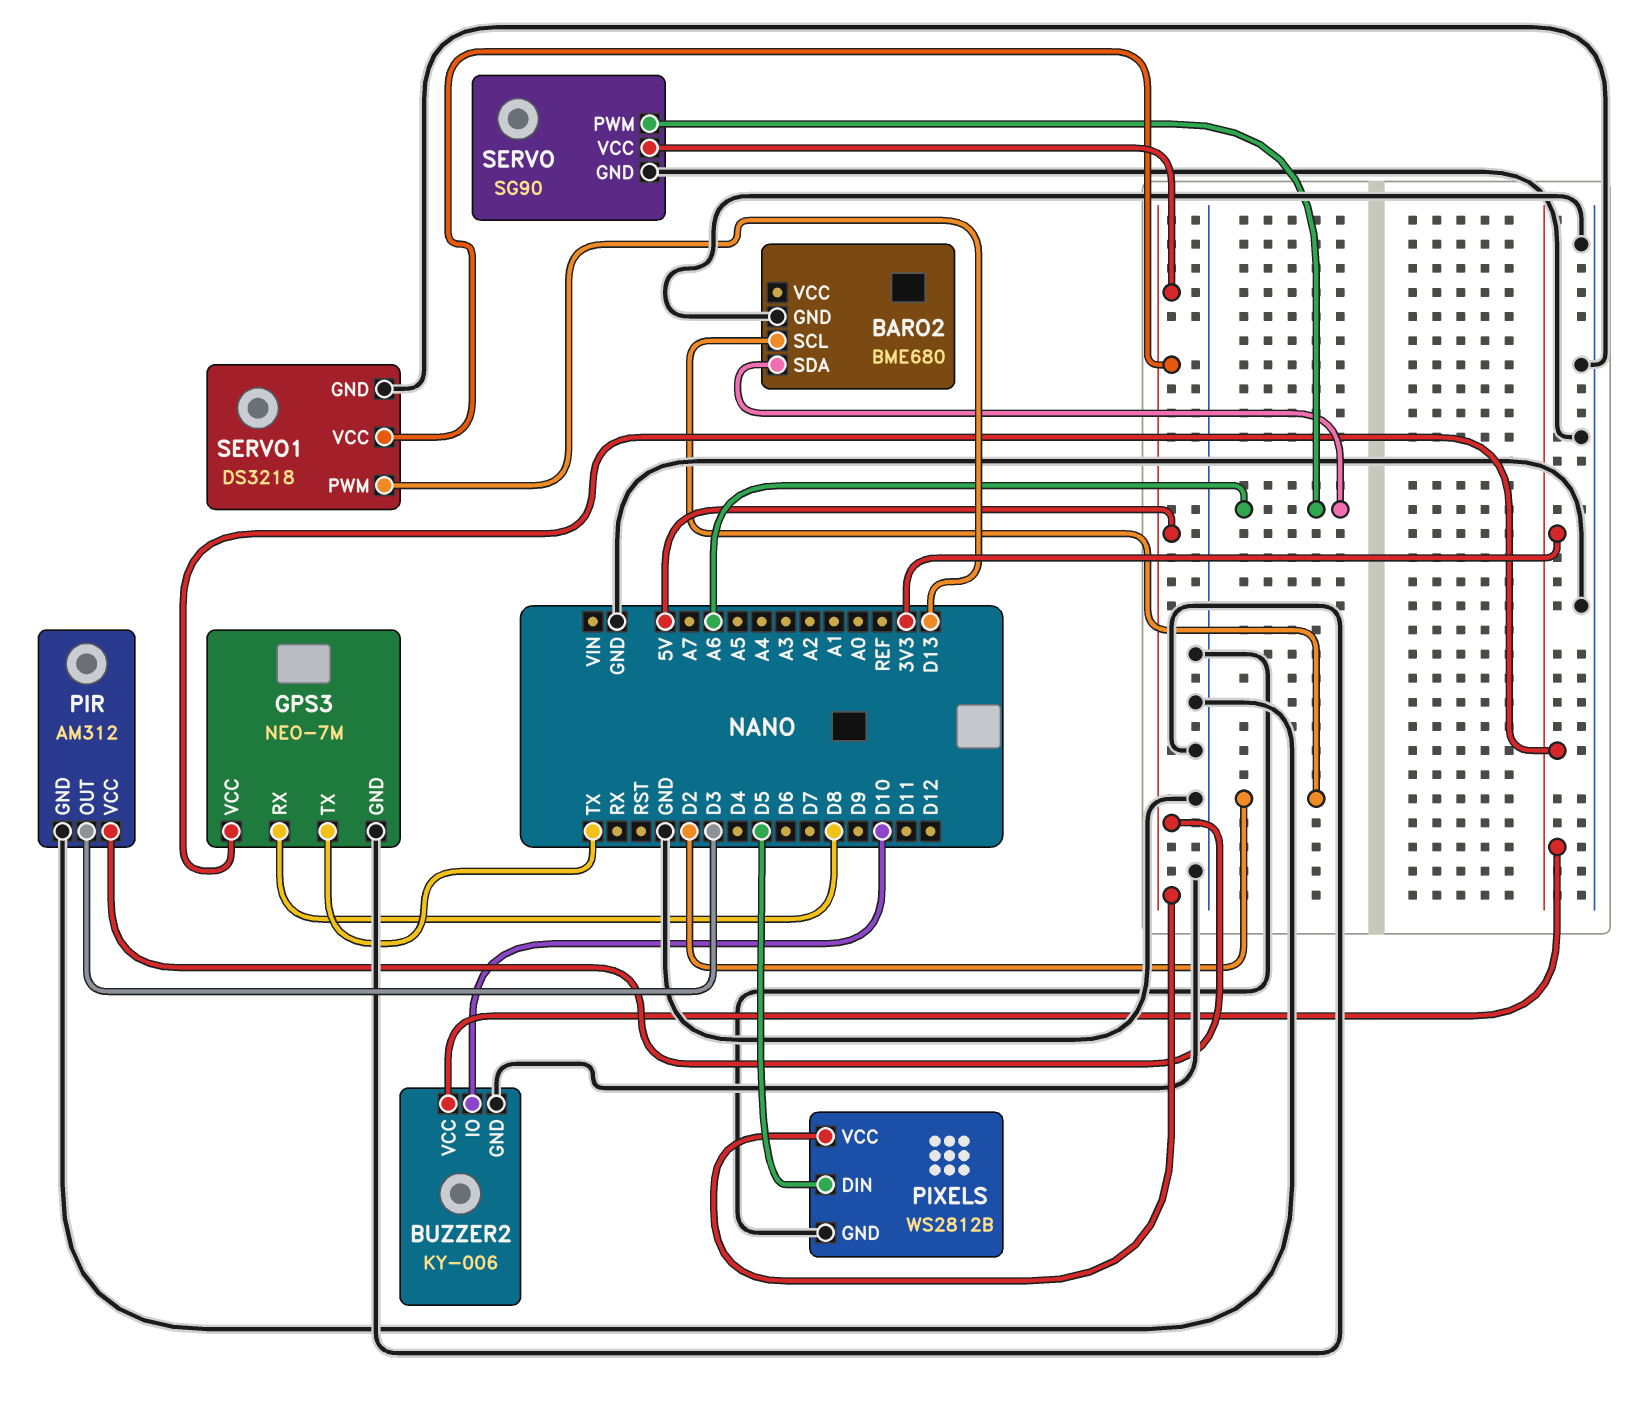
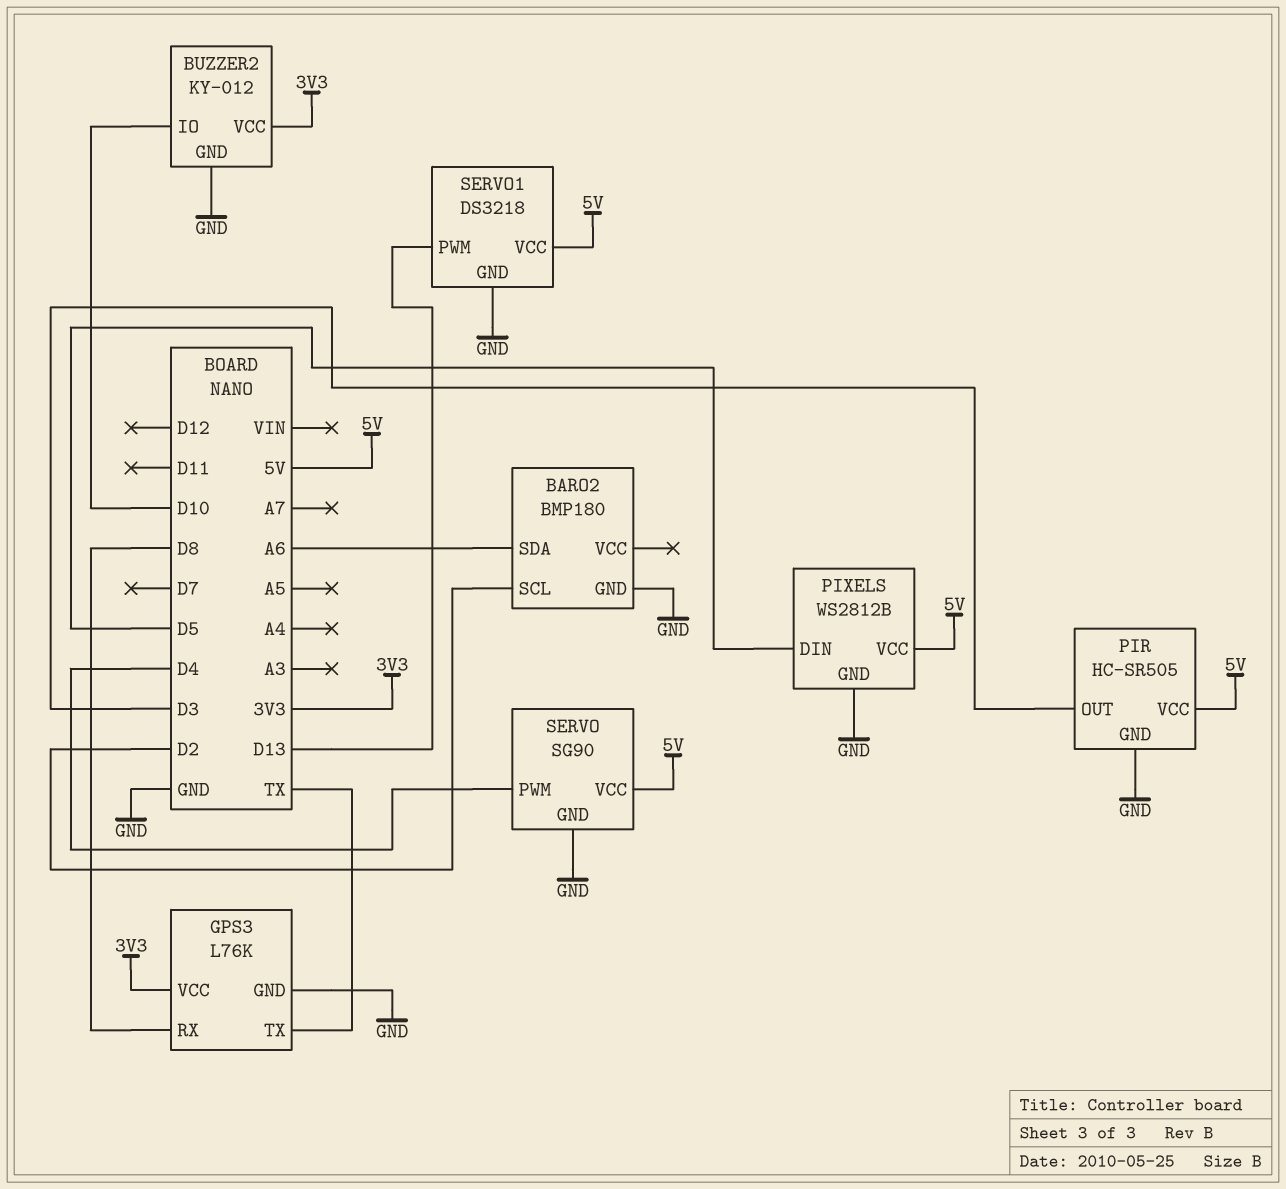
BARO2: BME680 -> BMP180
BUZZER2: KY-006 -> KY-012
GPS3: NEO-7M -> L76K
PIR: AM312 -> HC-SR505
SERVO pin PWM: A6 -> D4

